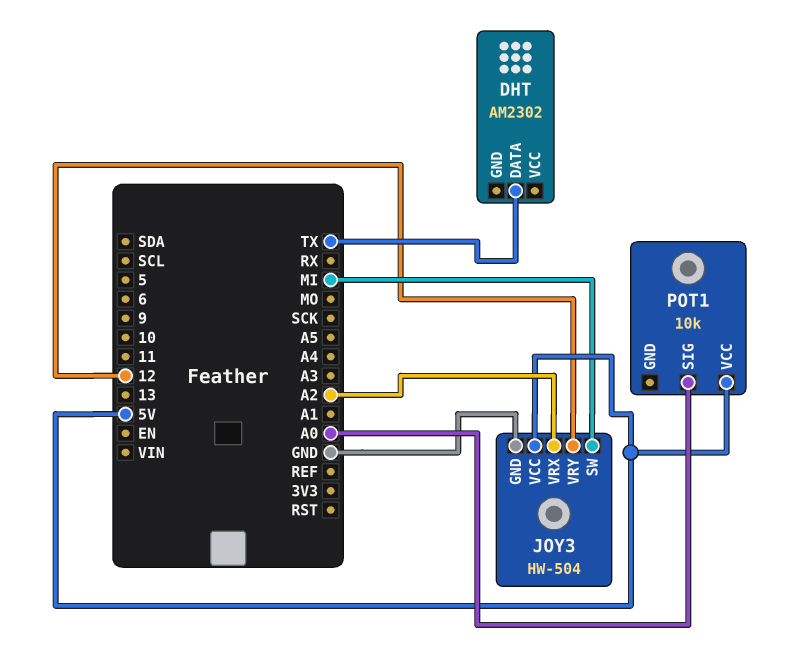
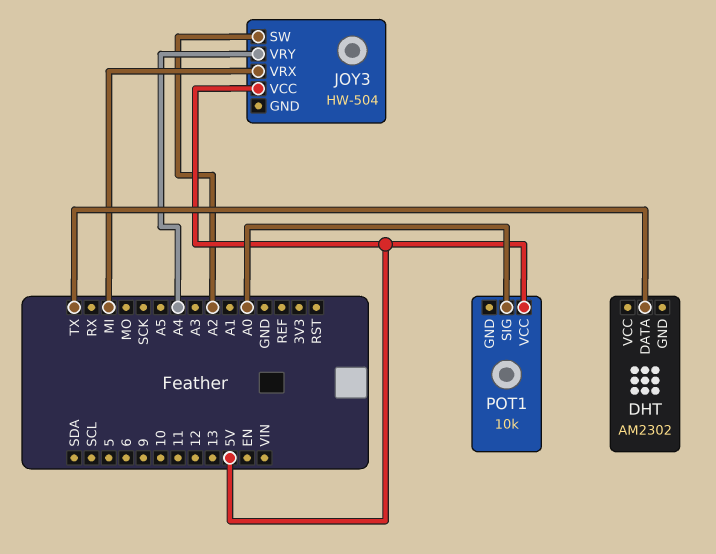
JOY3 pin GND: GND -> none
JOY3 pin SW: MI -> A2
JOY3 pin VRX: A2 -> MI
JOY3 pin VRY: 12 -> A4

